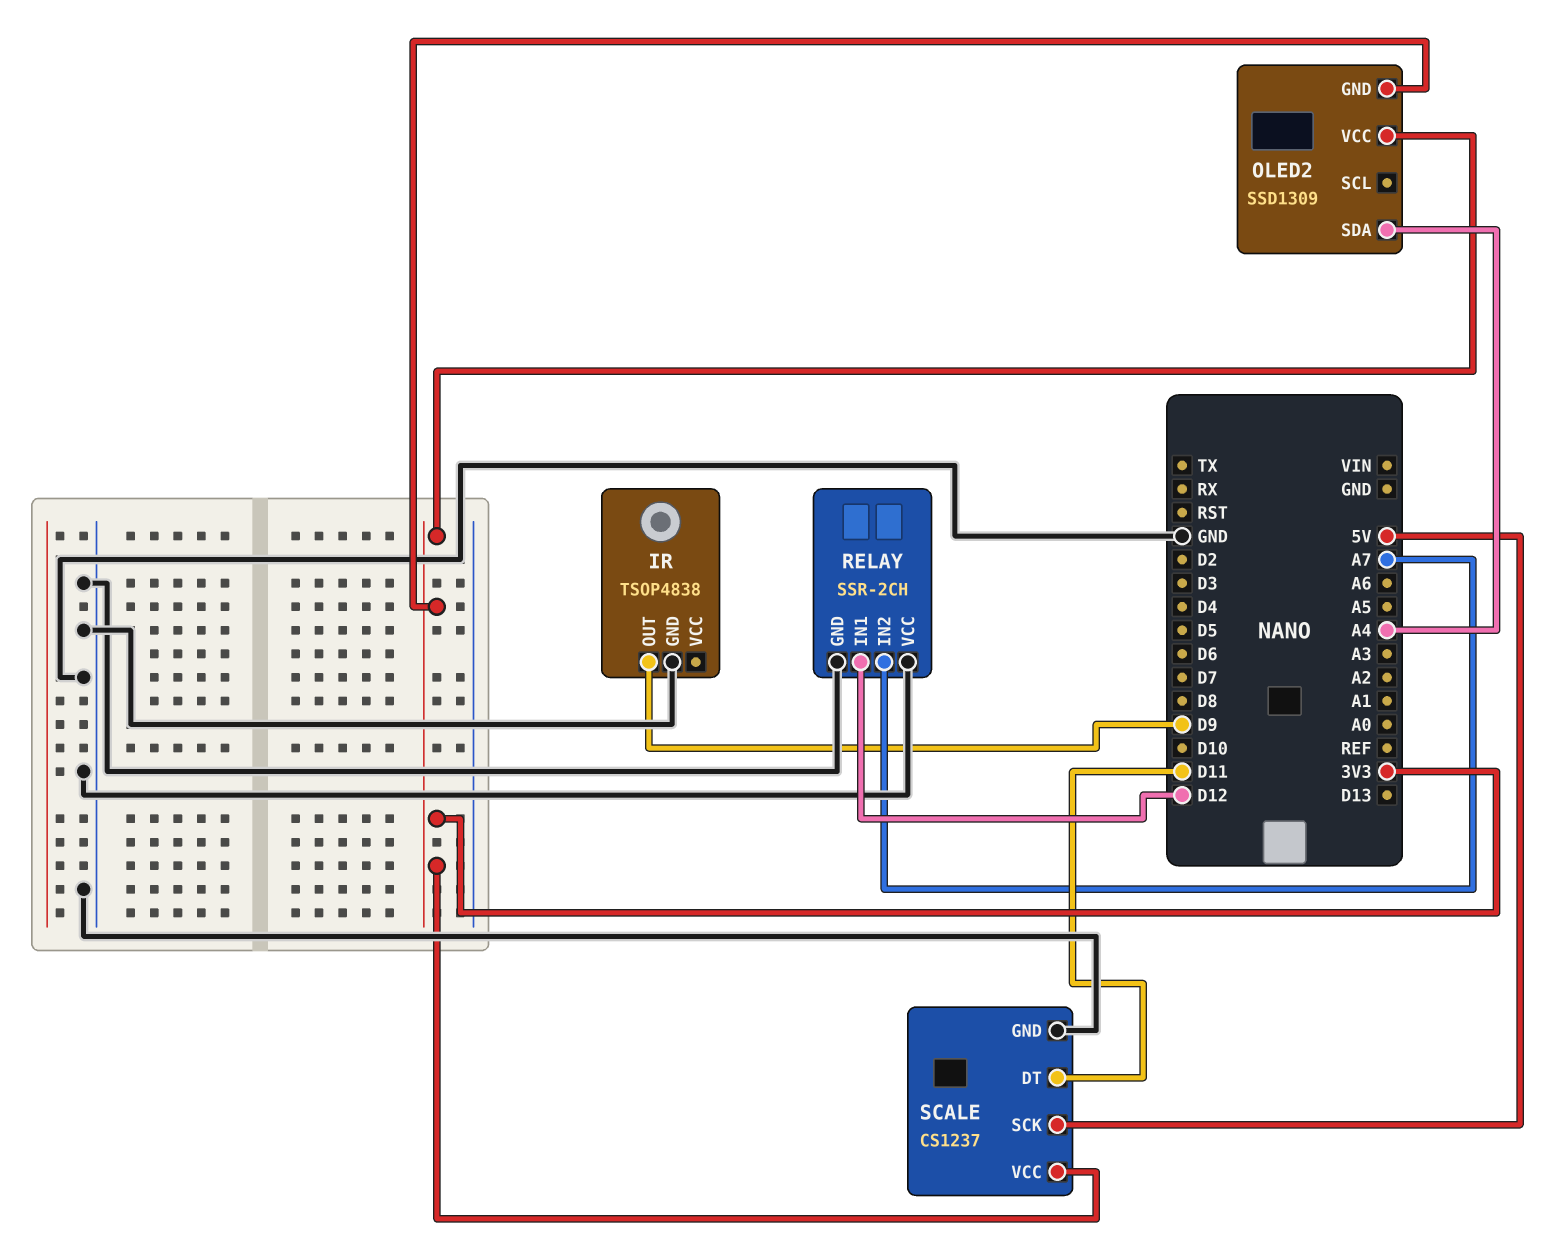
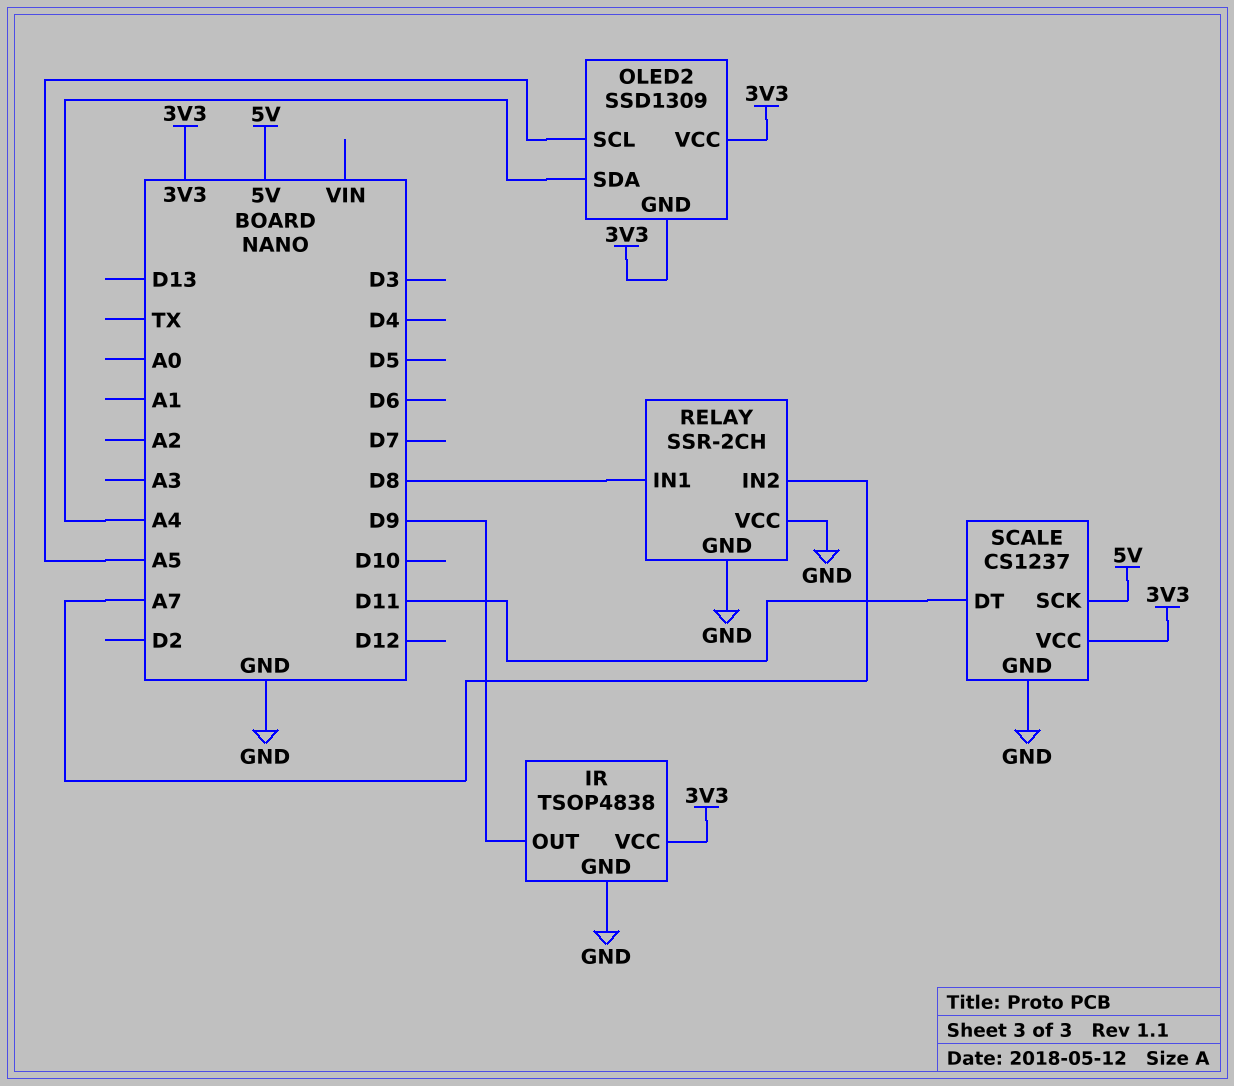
IR pin VCC: none -> 3V3
OLED2 pin SCL: none -> A5
RELAY pin IN1: D12 -> D8

